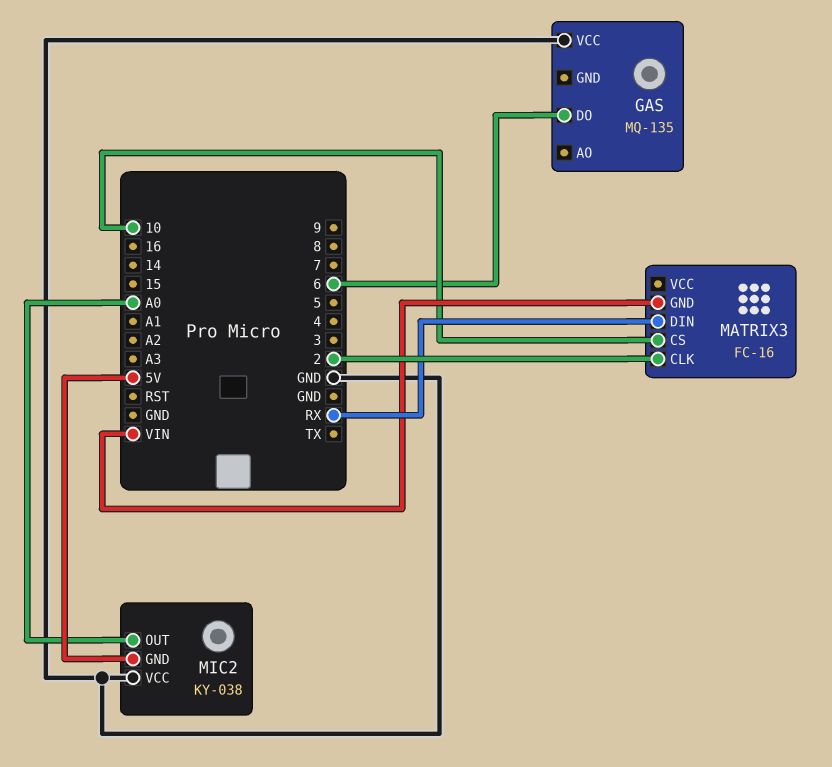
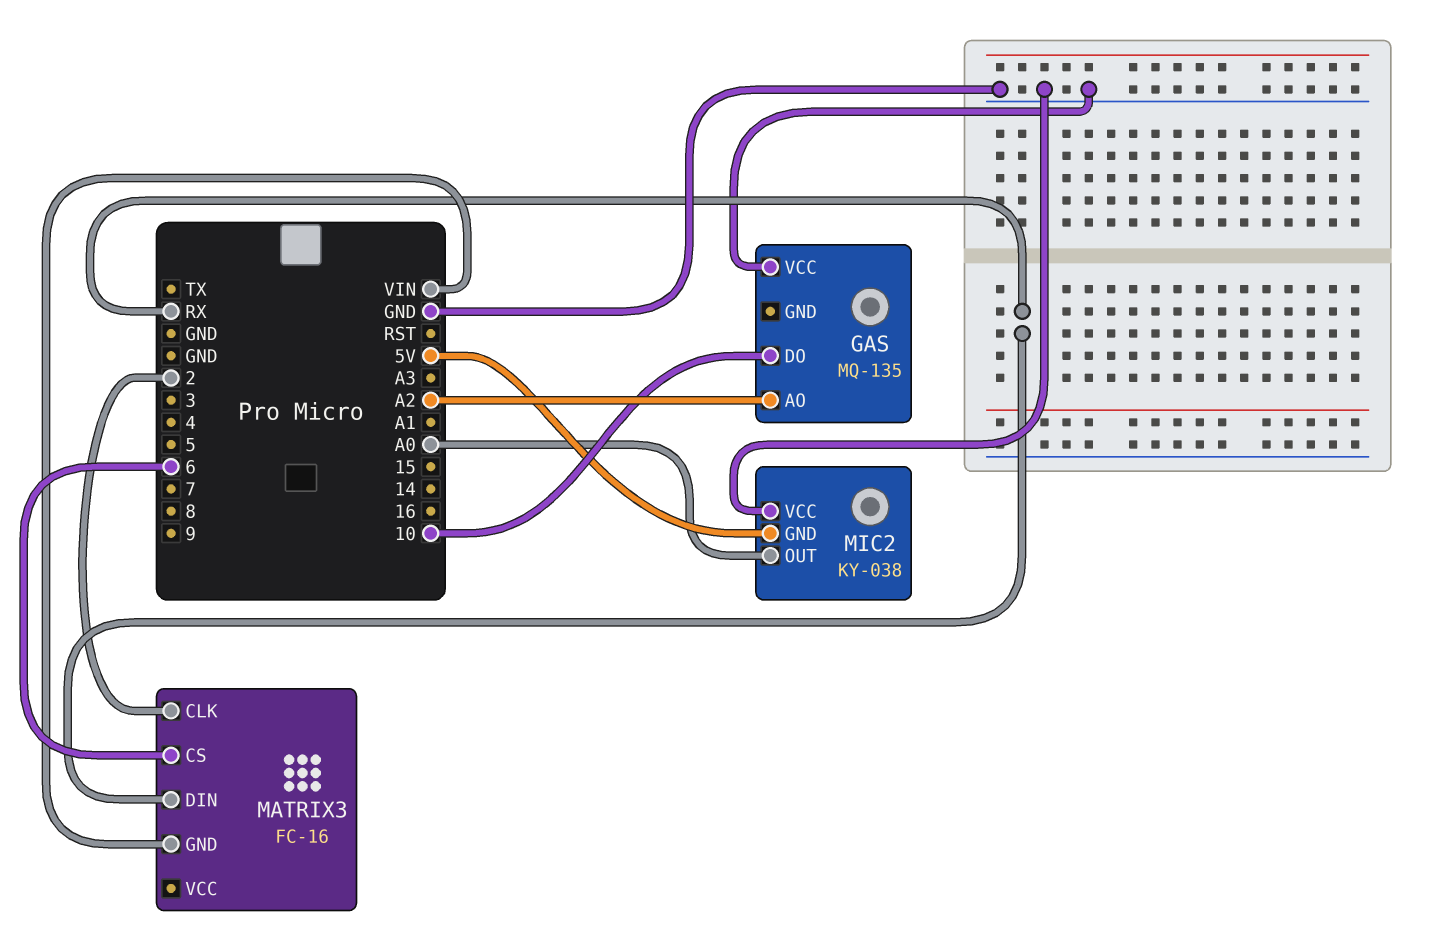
GAS pin AO: none -> A2
GAS pin DO: 6 -> 10
MATRIX3 pin CS: 10 -> 6

